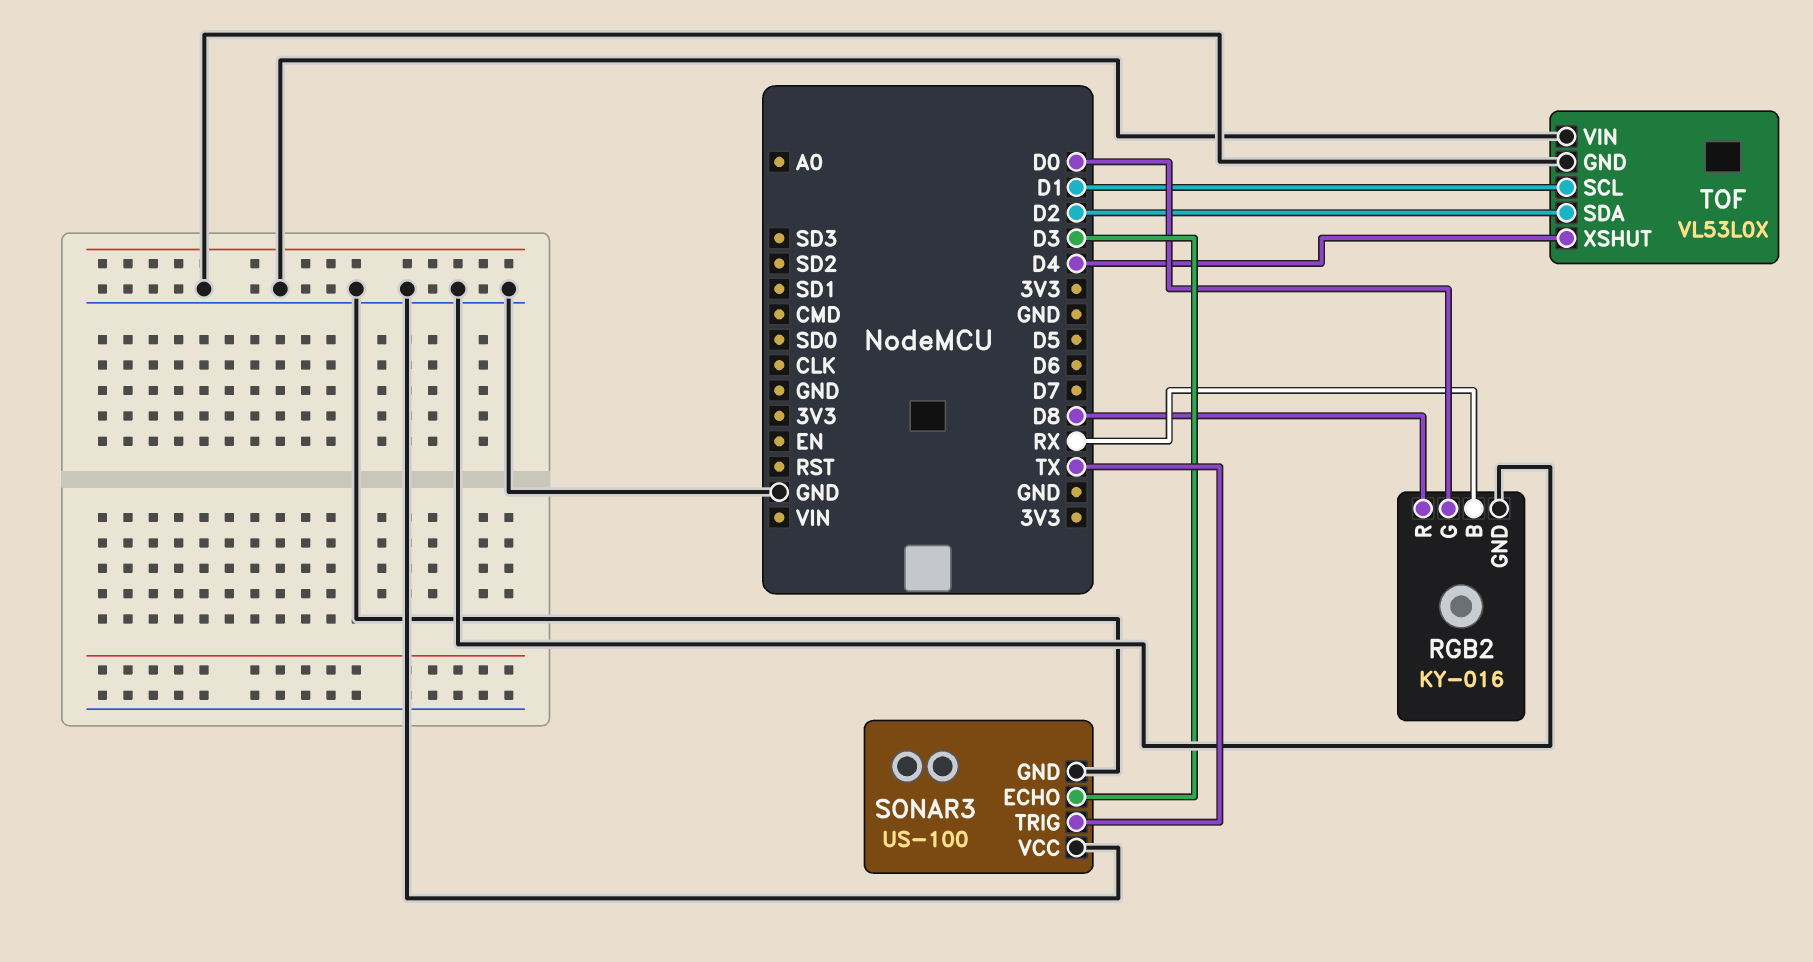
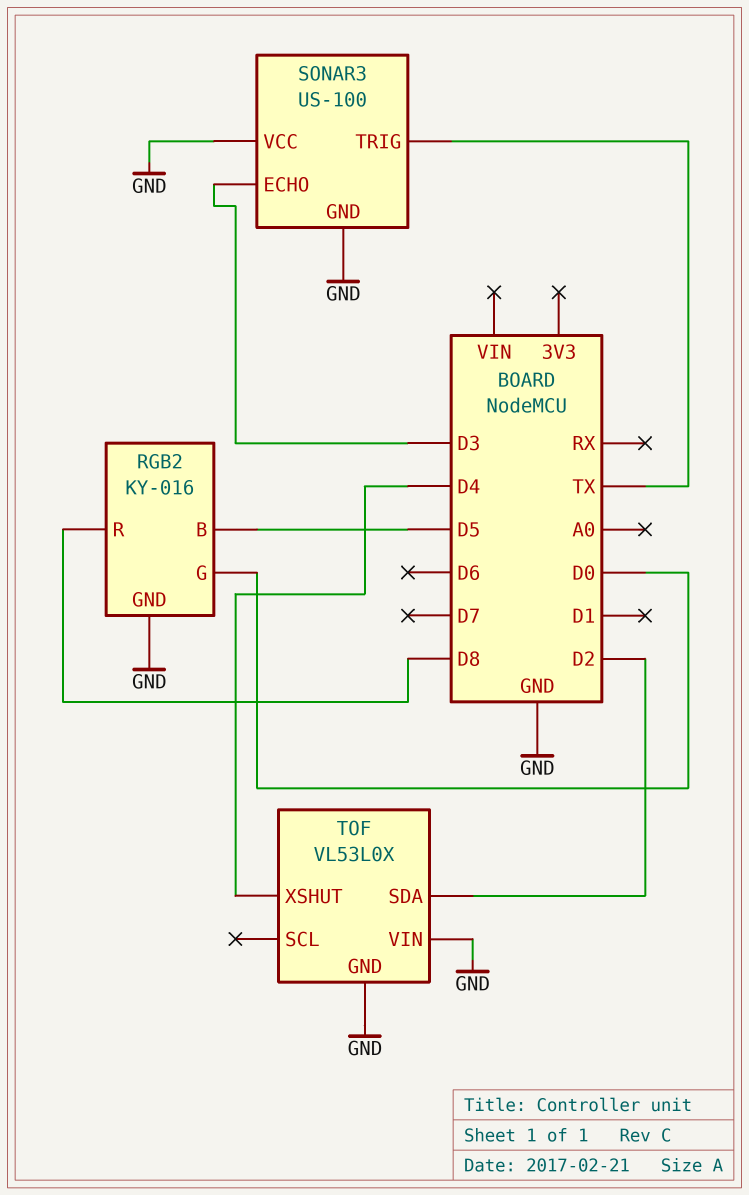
RGB2 pin B: RX -> D5
TOF pin SCL: D1 -> none

